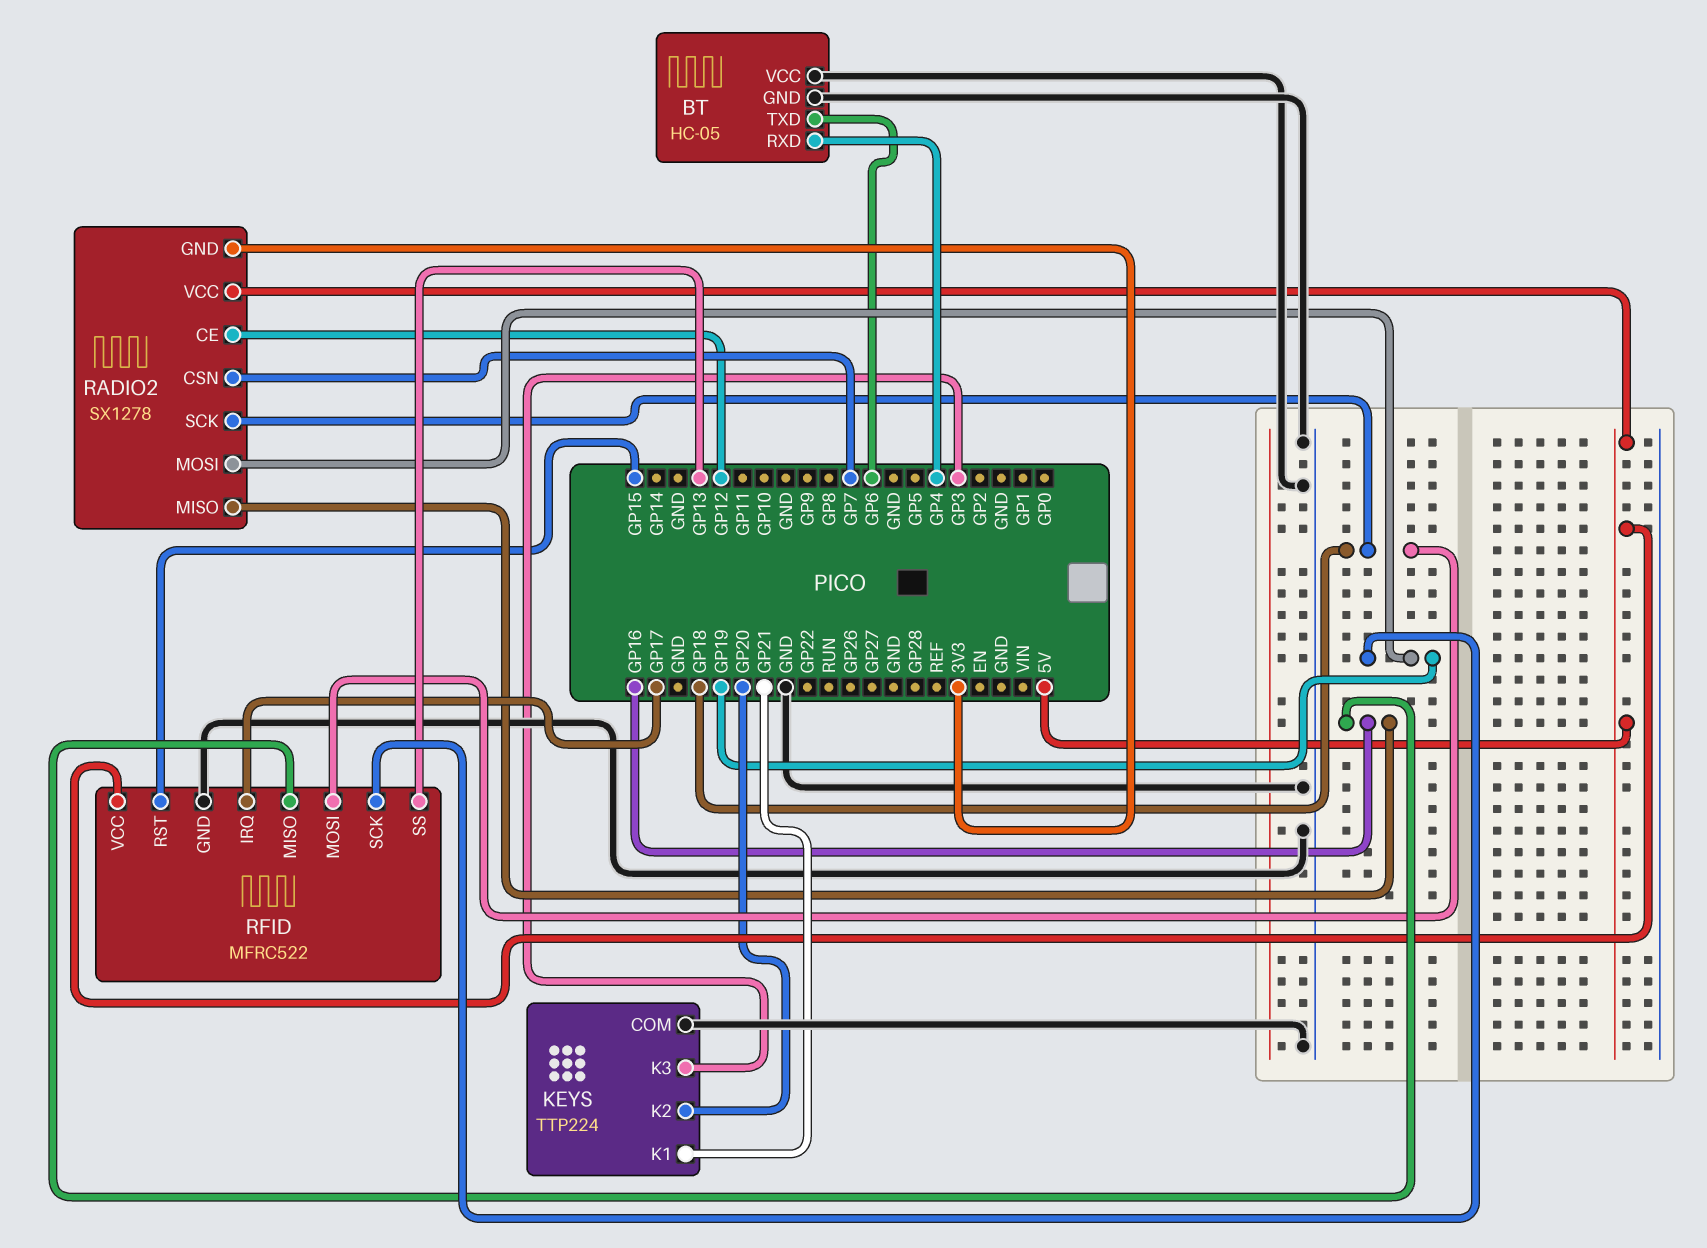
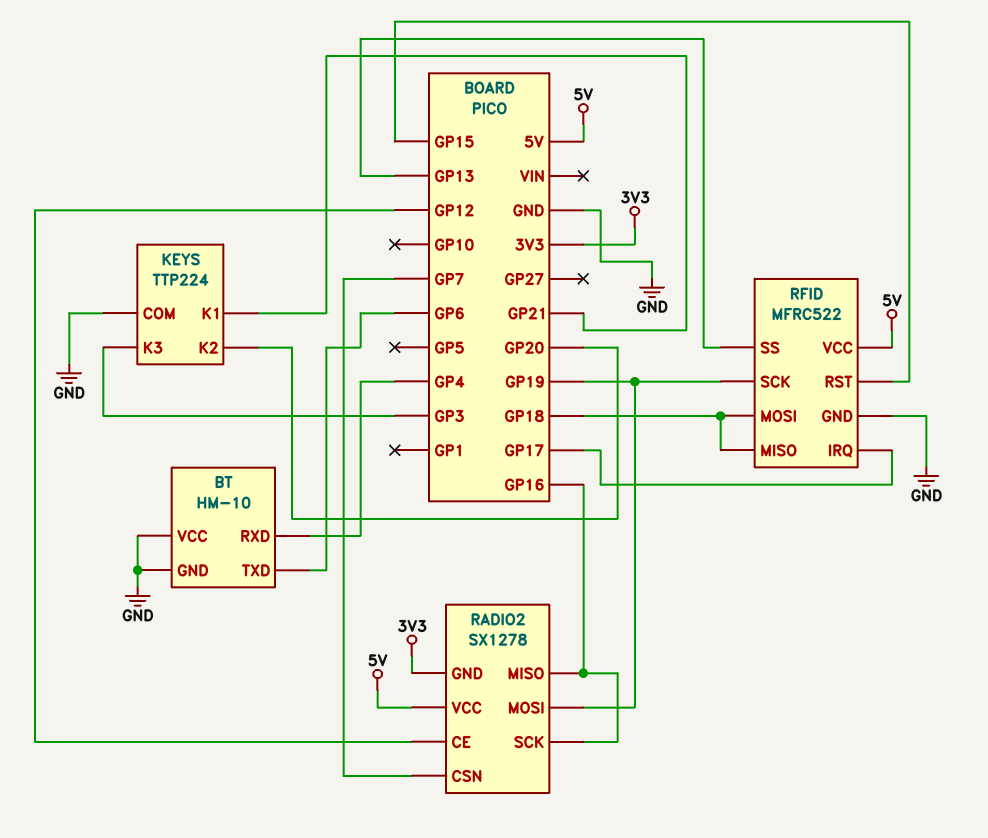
BT: HC-05 -> HM-10
RADIO2 pin SCK: GP18 -> GP16
RFID pin MISO: GP16 -> GP18

